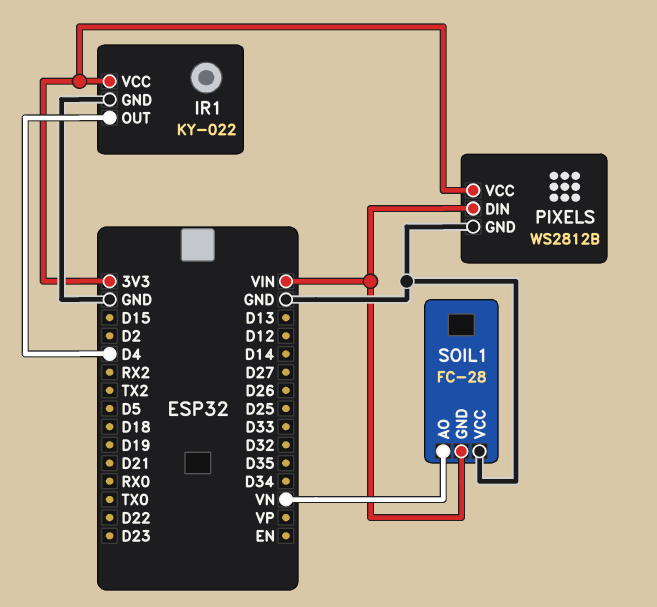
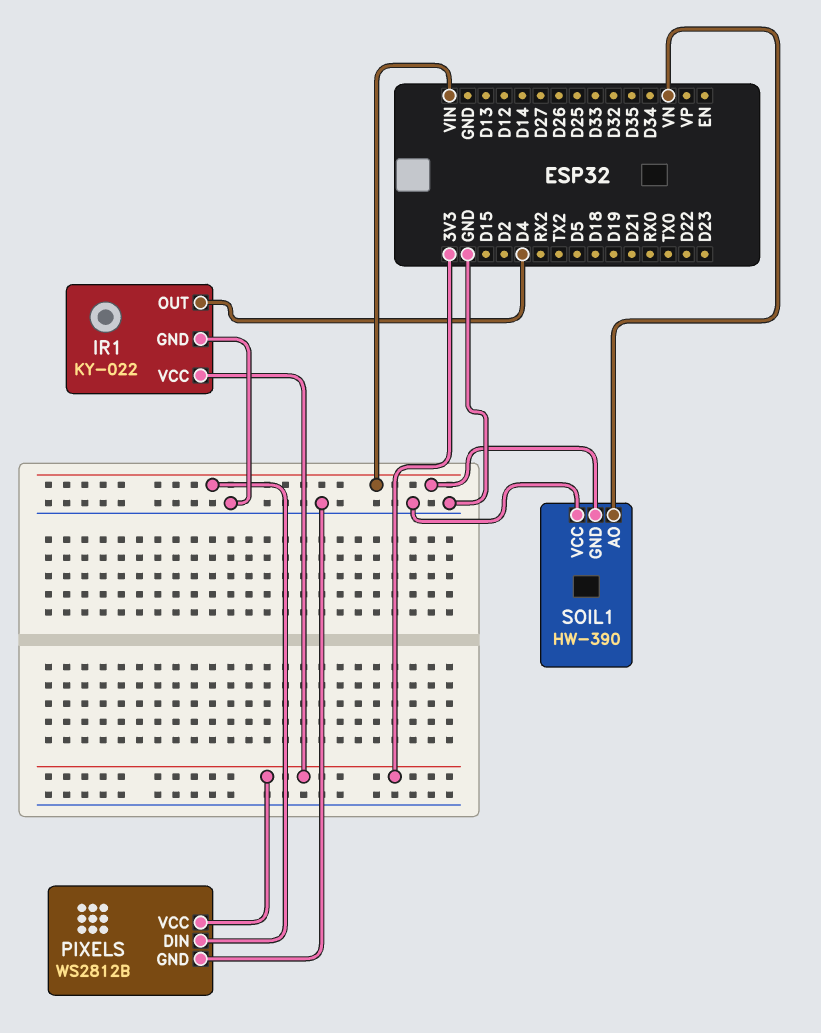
SOIL1: FC-28 -> HW-390

